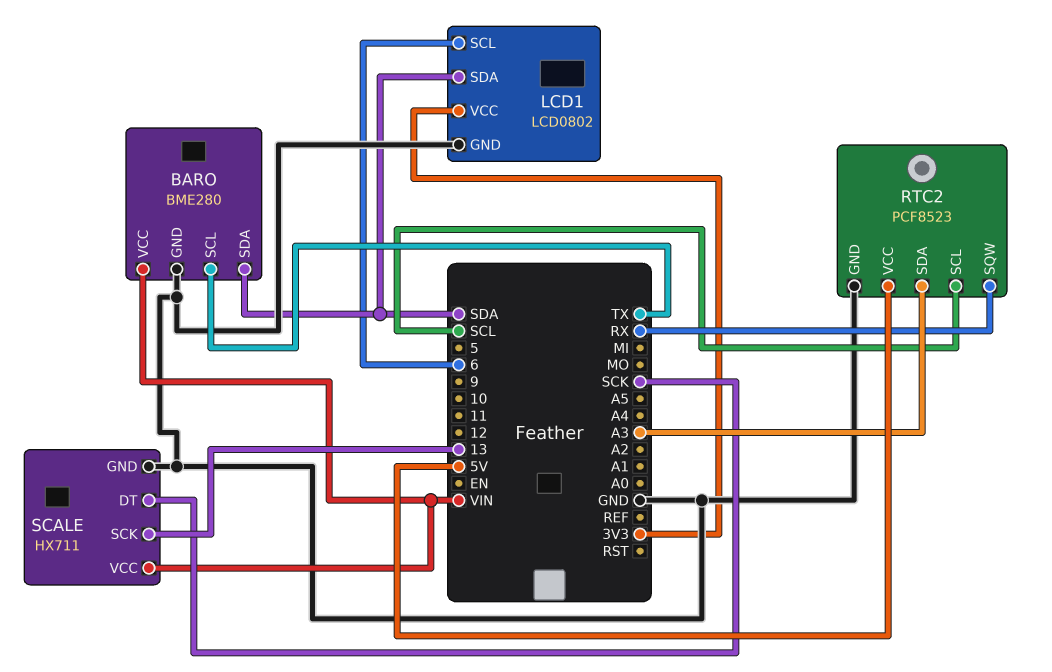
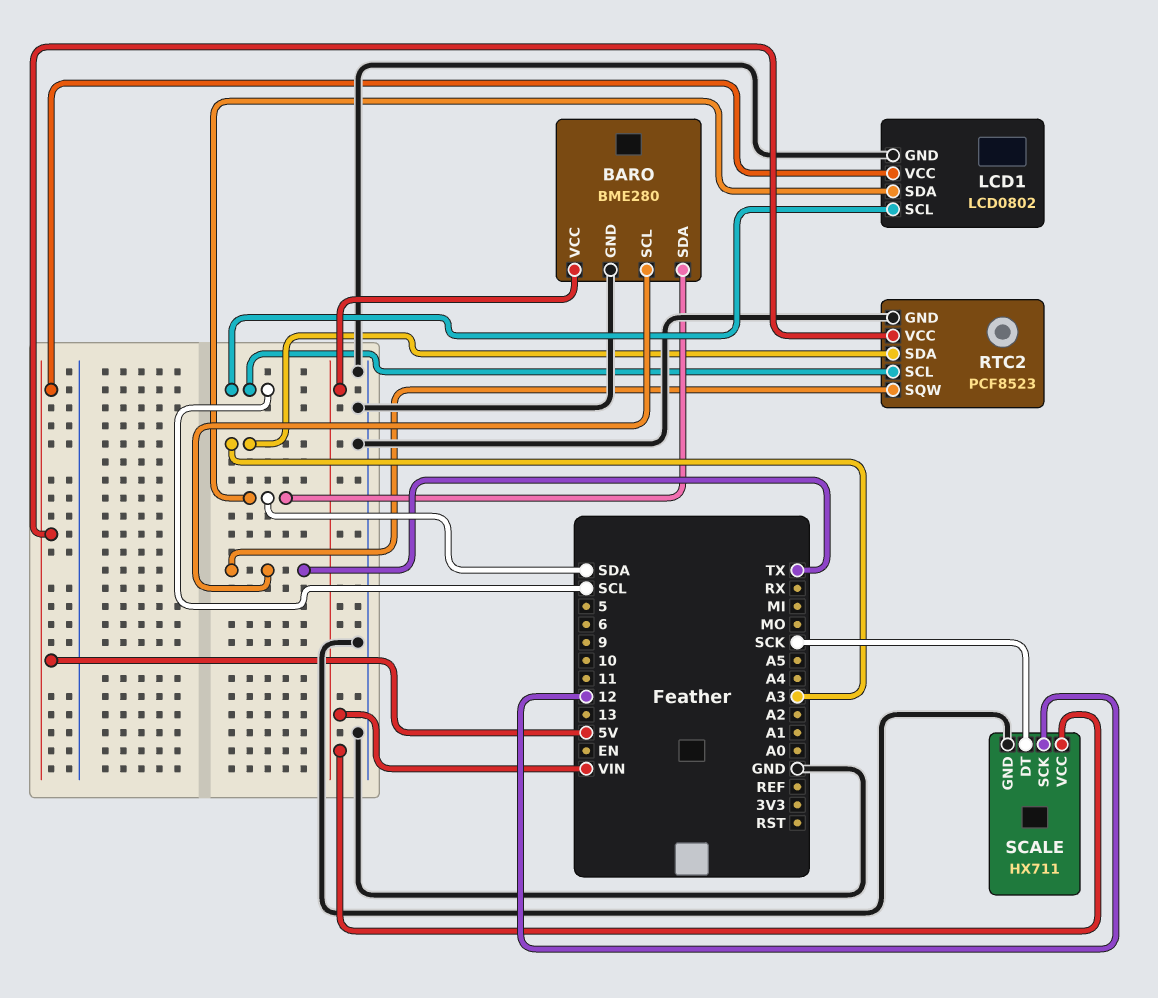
LCD1 pin SCL: 6 -> SCL
LCD1 pin VCC: 3V3 -> 5V
RTC2 pin SQW: RX -> TX
SCALE pin SCK: 13 -> 12

